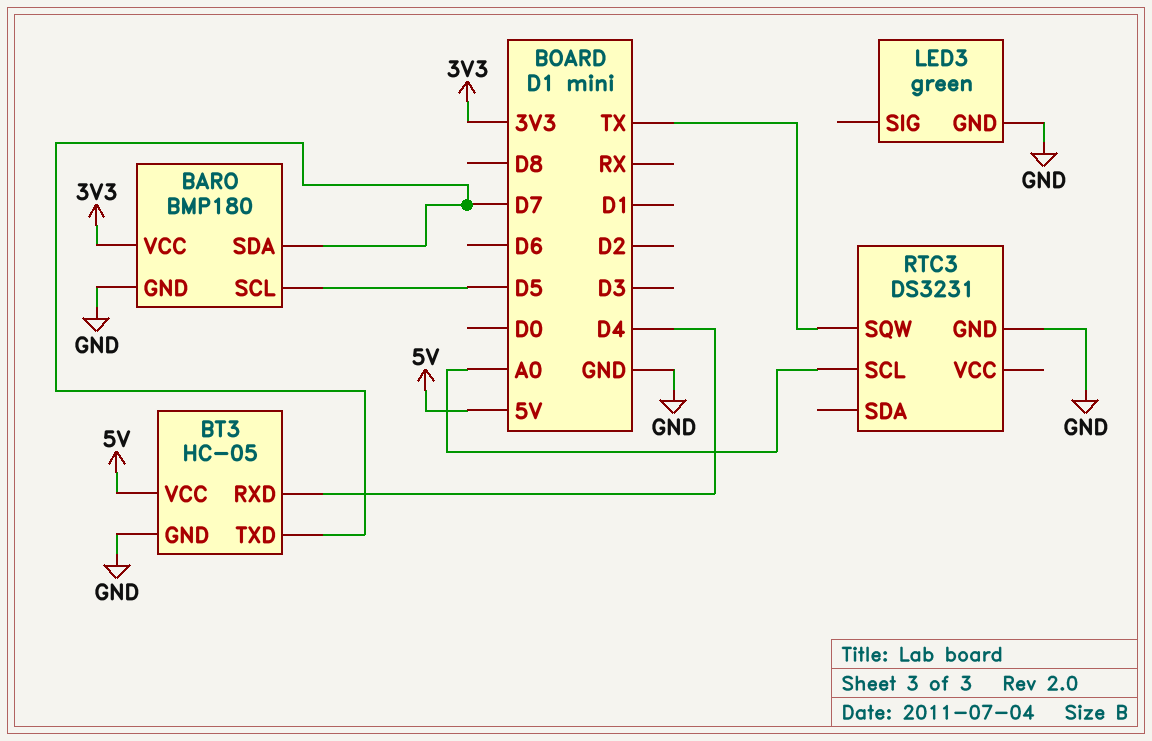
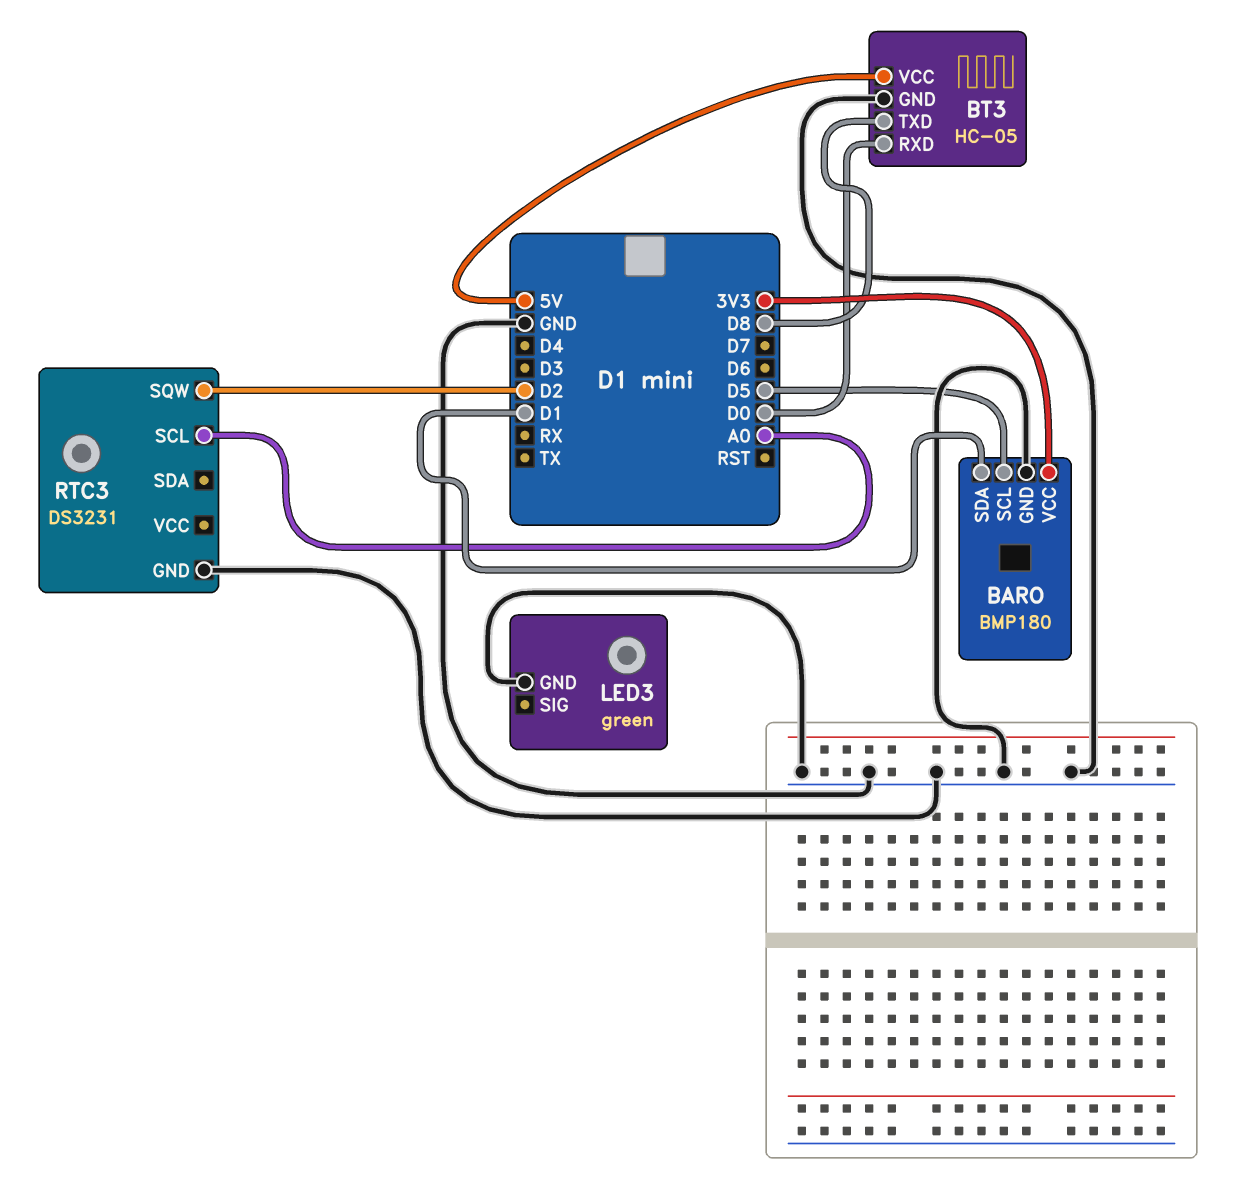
BARO pin SDA: D7 -> D1
BT3 pin RXD: D4 -> D0
BT3 pin TXD: D7 -> D8
RTC3 pin SQW: TX -> D2

